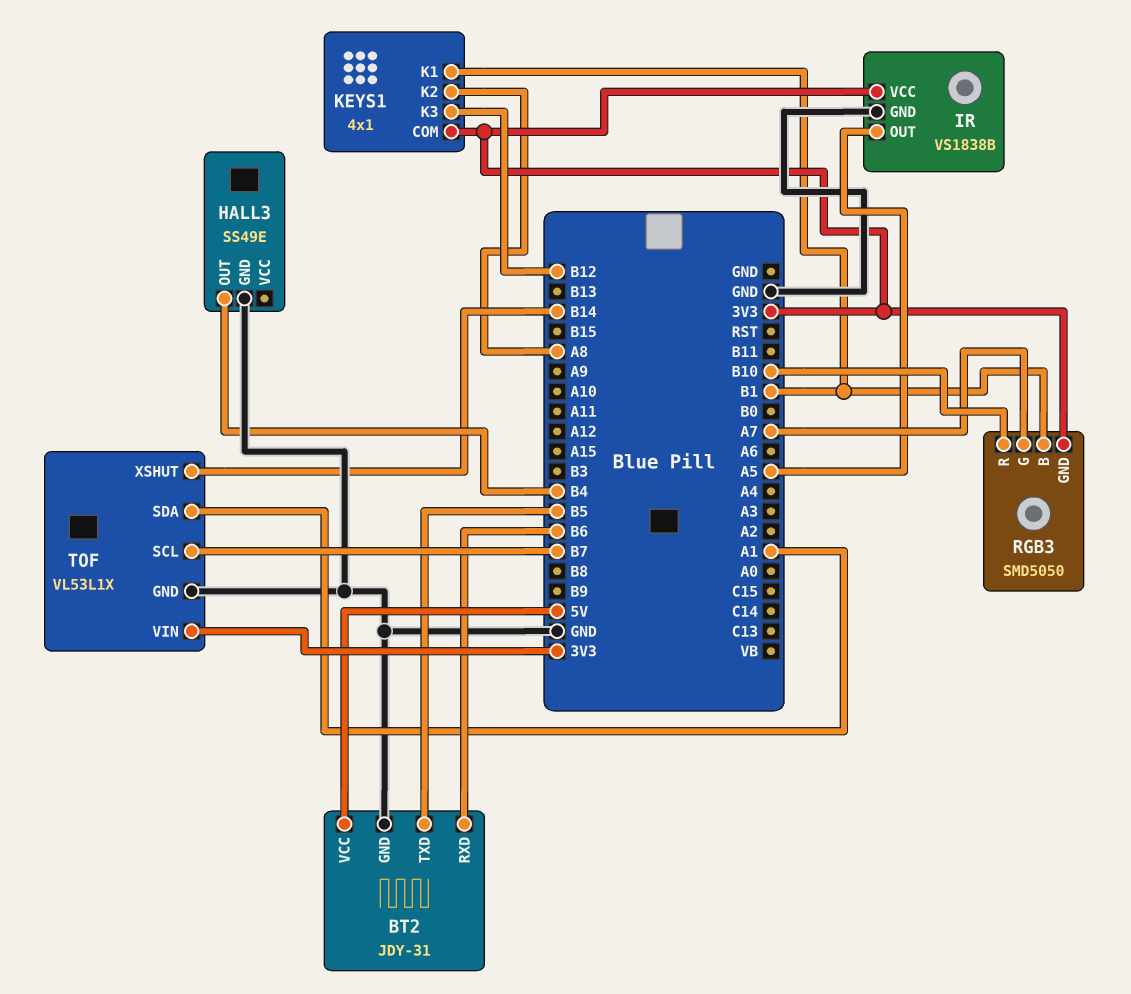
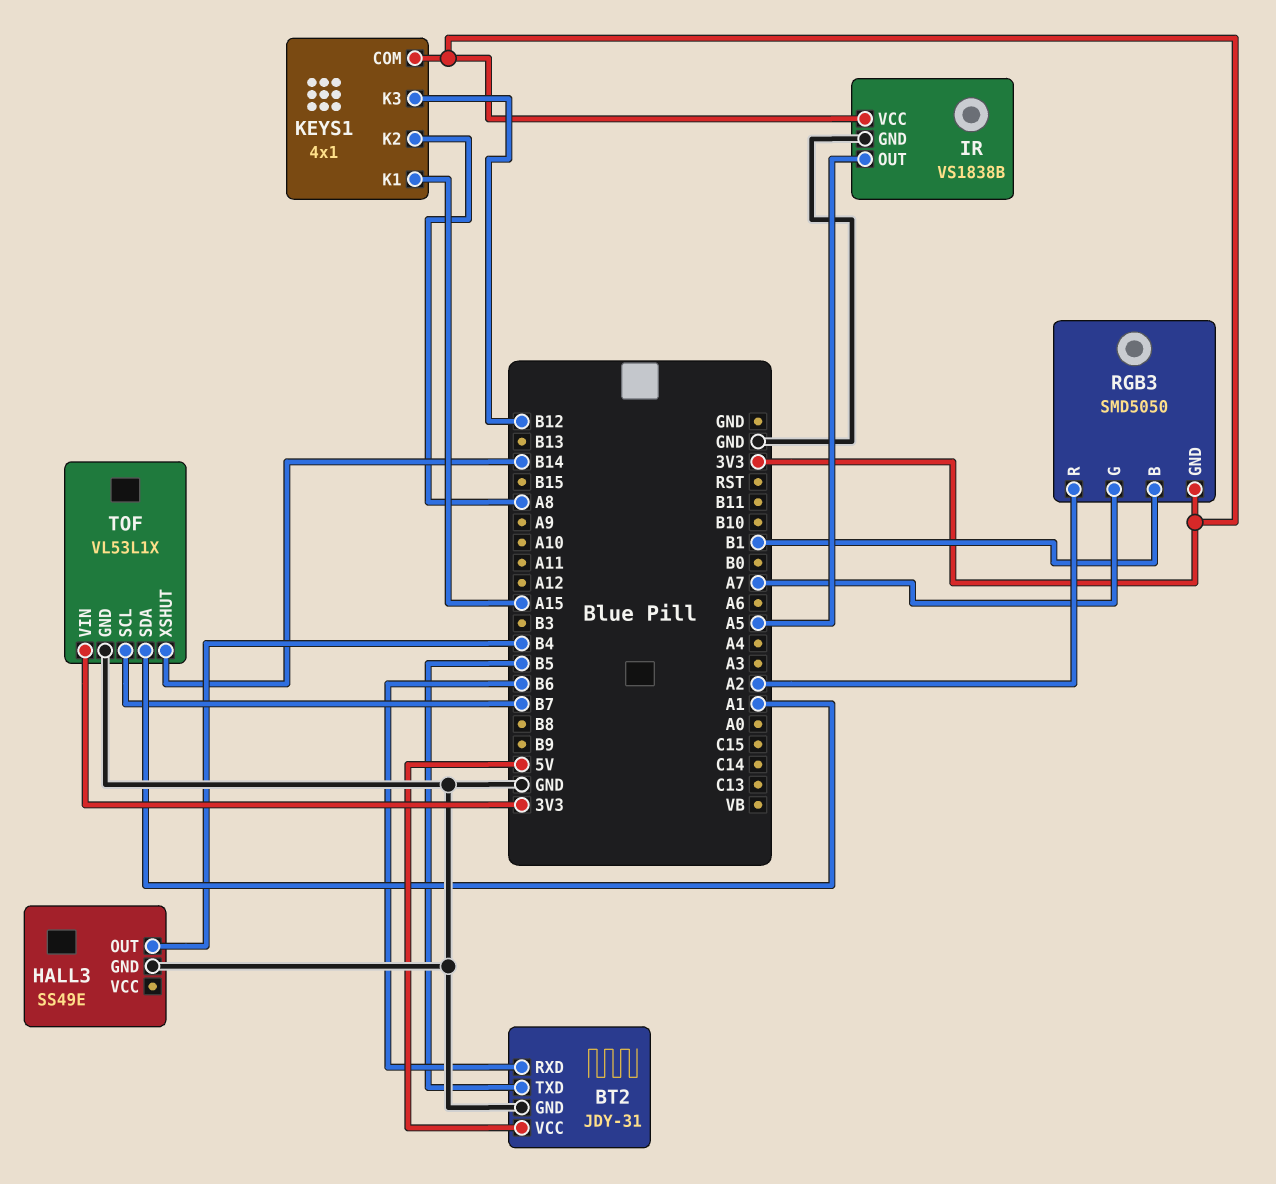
KEYS1 pin K1: B1 -> A15
RGB3 pin R: B10 -> A2

